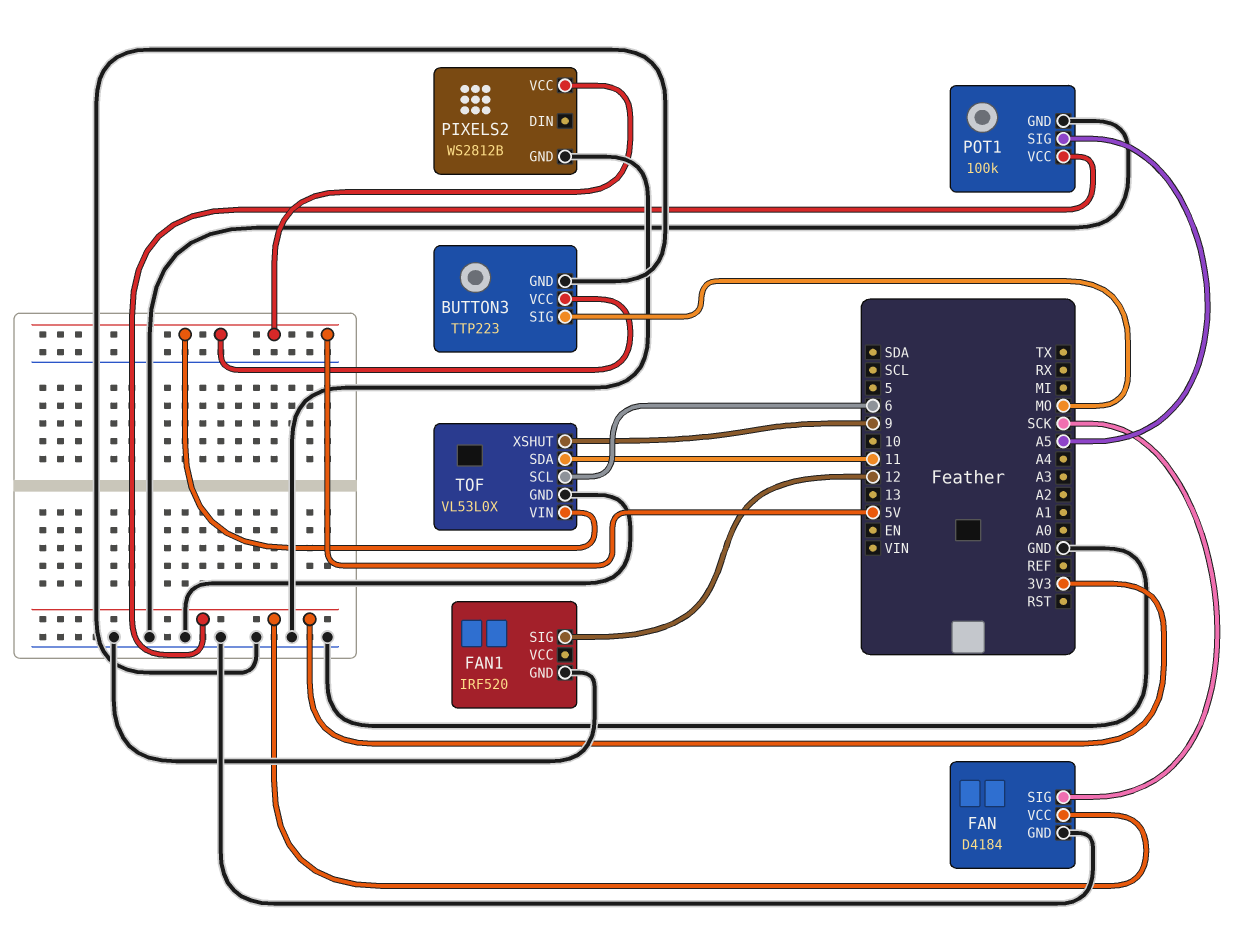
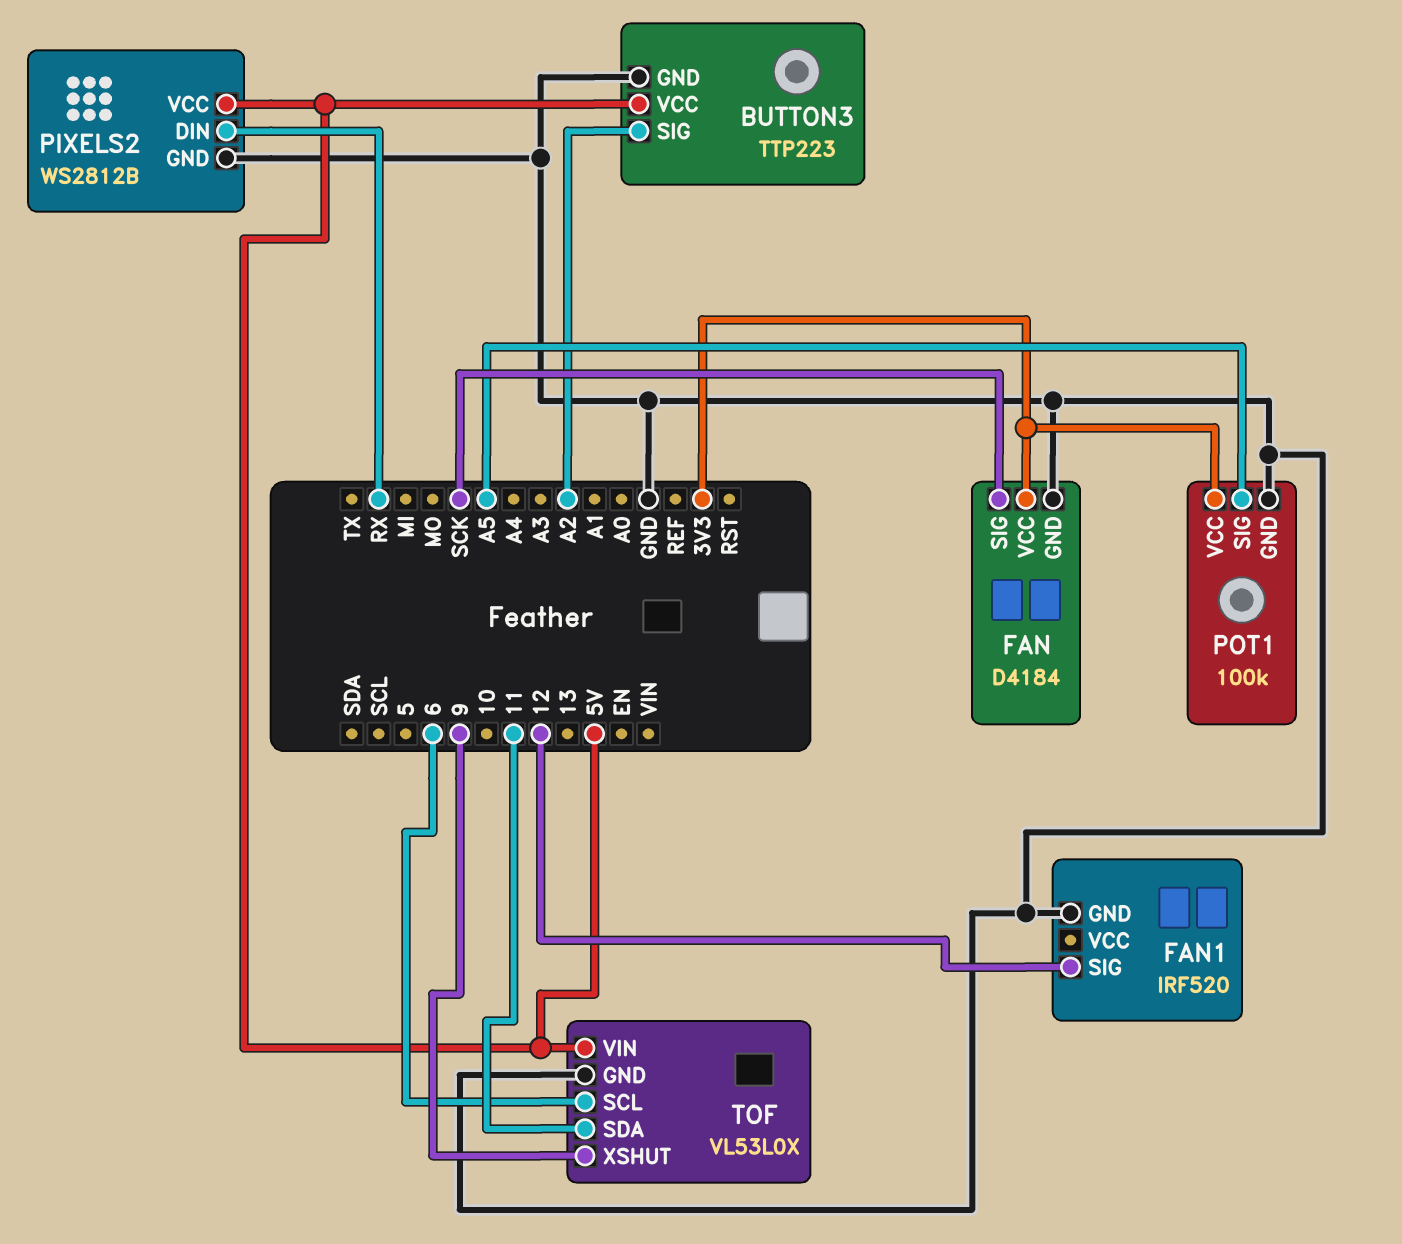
BUTTON3 pin SIG: MO -> A2
PIXELS2 pin DIN: none -> RX

